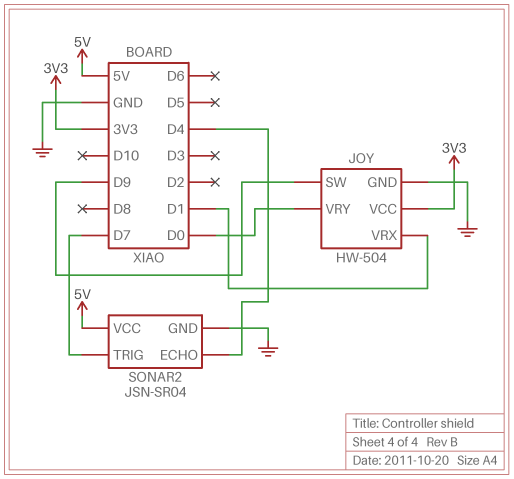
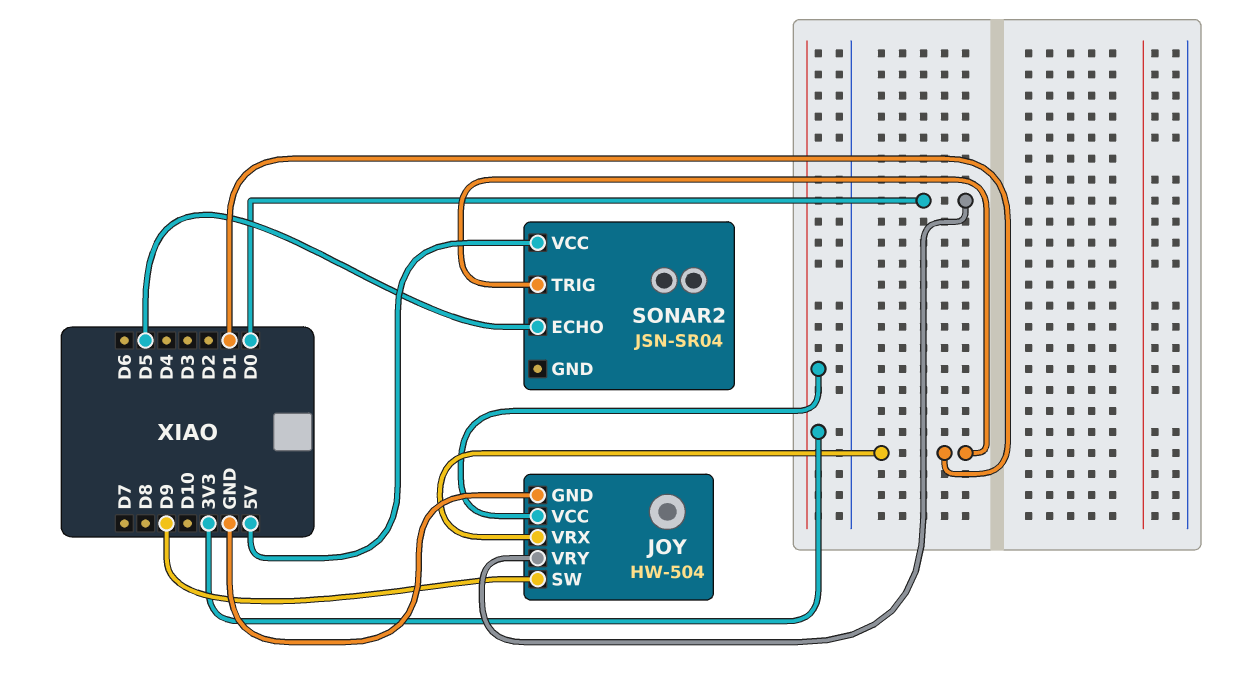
SONAR2 pin ECHO: D4 -> D5
SONAR2 pin GND: GND -> none
SONAR2 pin TRIG: D7 -> D1

